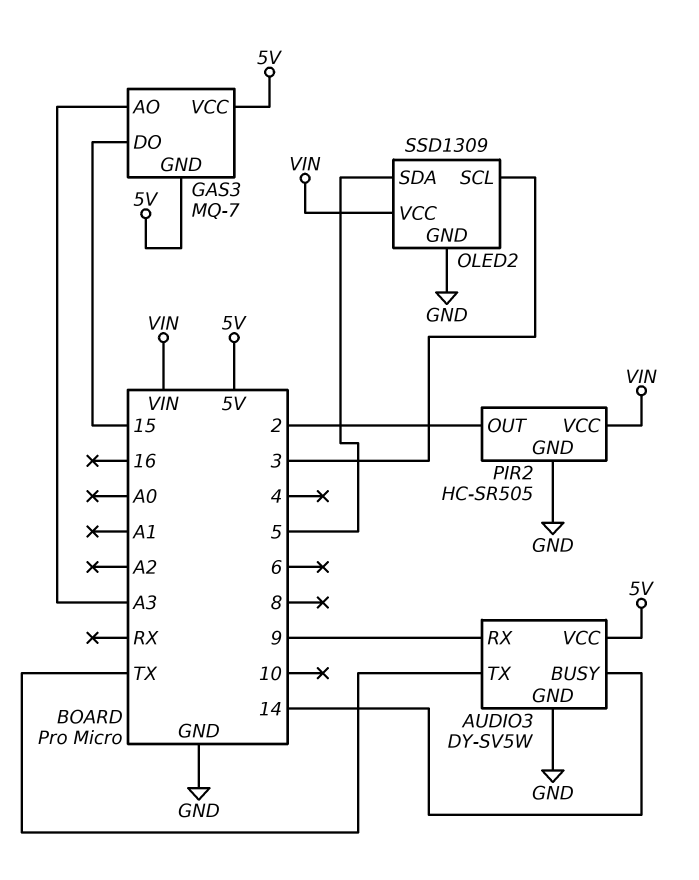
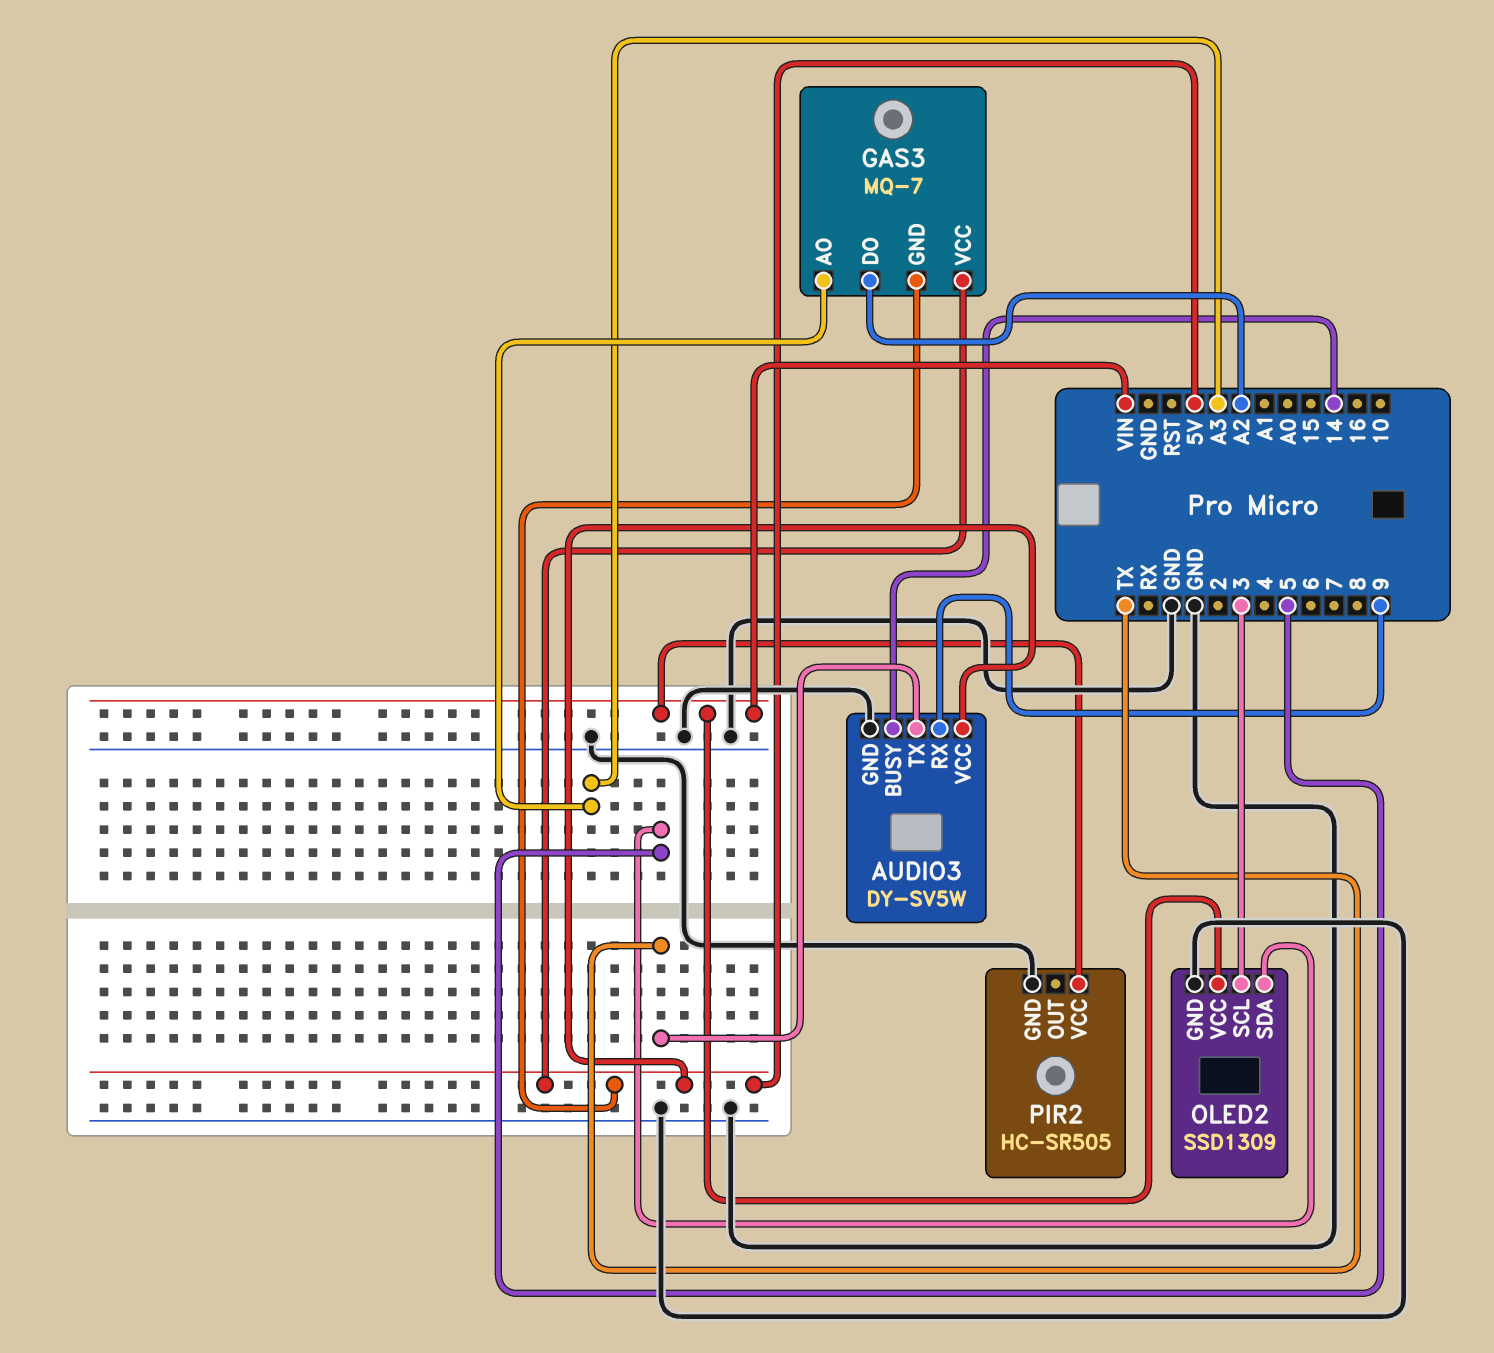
GAS3 pin DO: 15 -> A2
PIR2 pin OUT: 2 -> none

